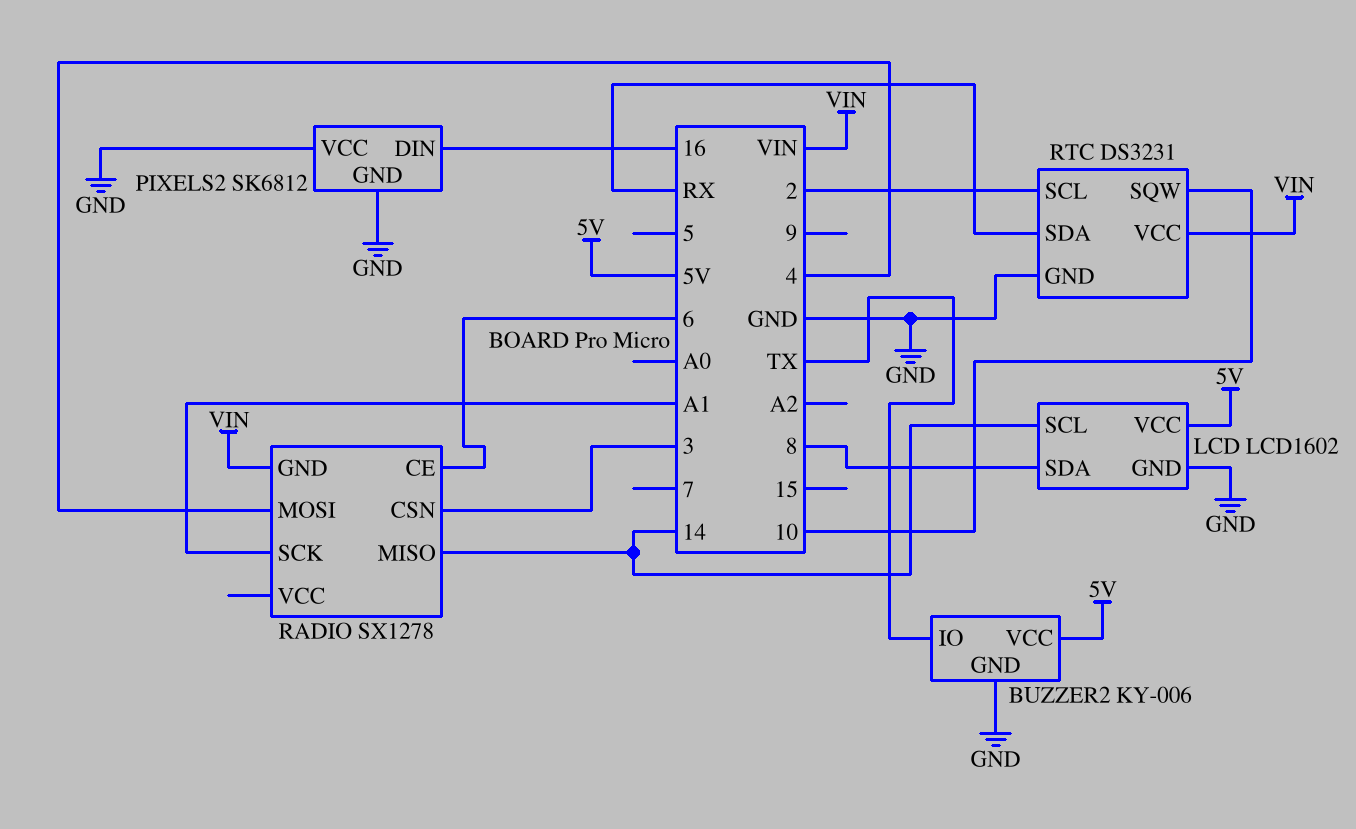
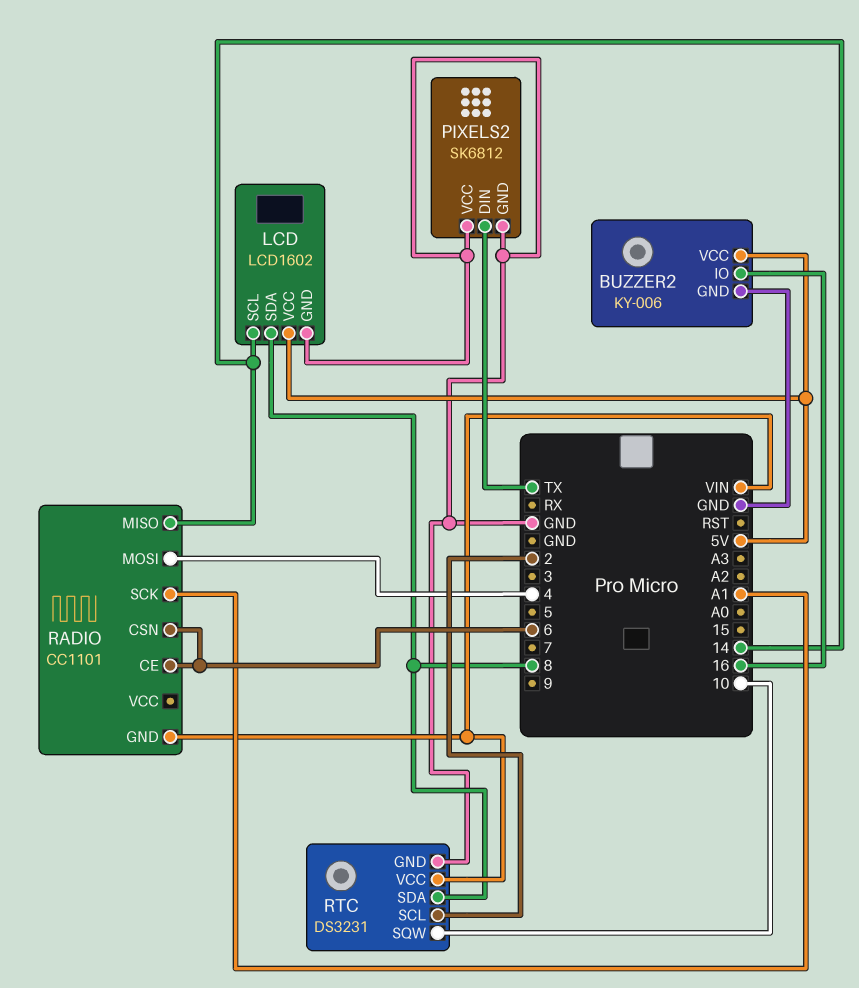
BUZZER2 pin IO: TX -> 16
PIXELS2 pin DIN: 16 -> TX
RADIO: SX1278 -> CC1101
RADIO pin CSN: 3 -> 6
RTC pin SDA: RX -> 8

